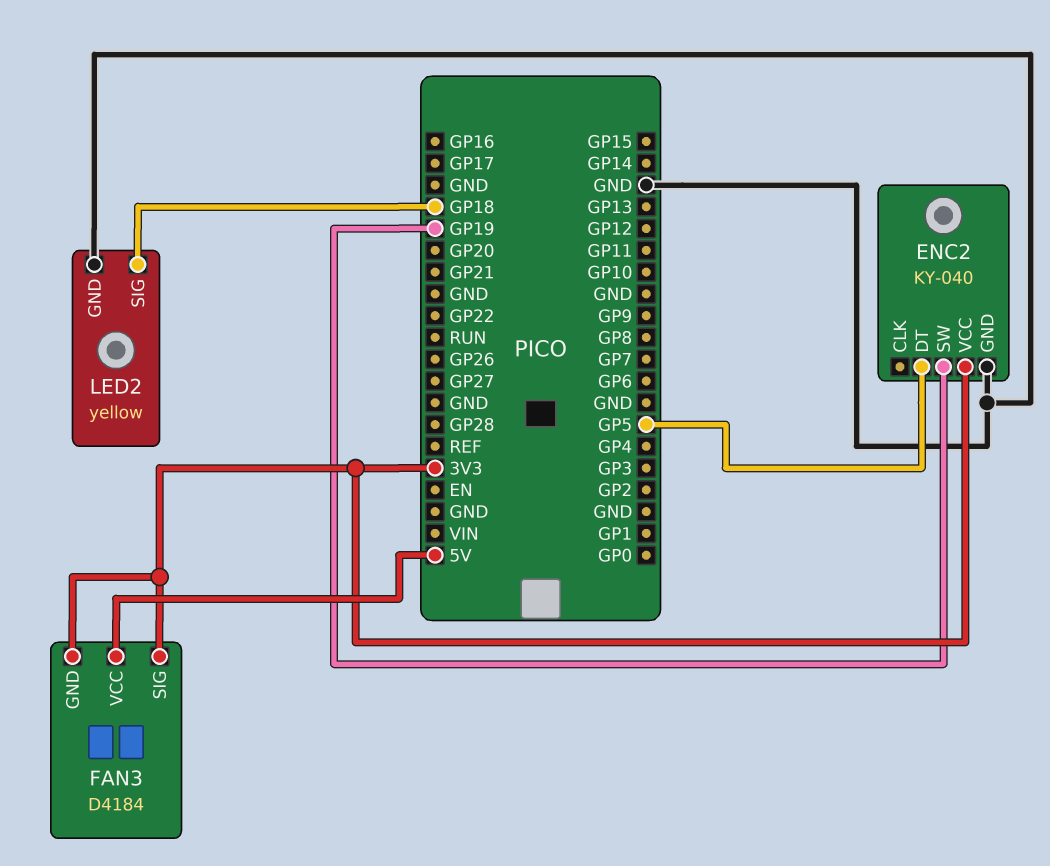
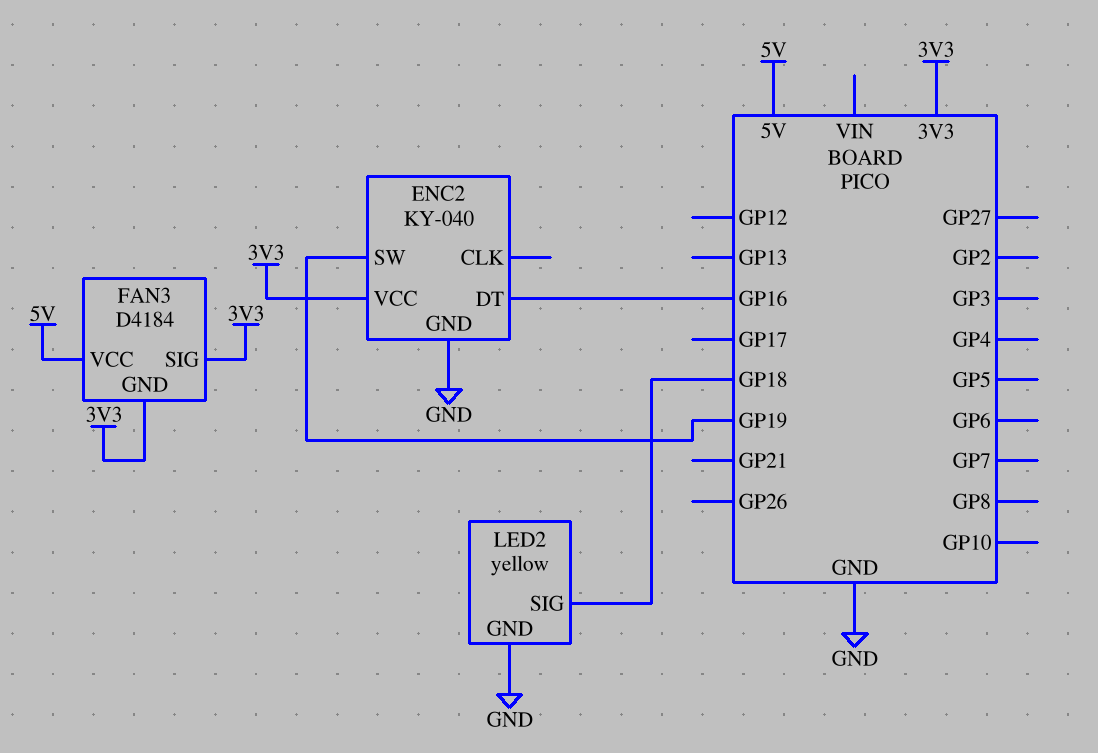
ENC2 pin DT: GP5 -> GP16

